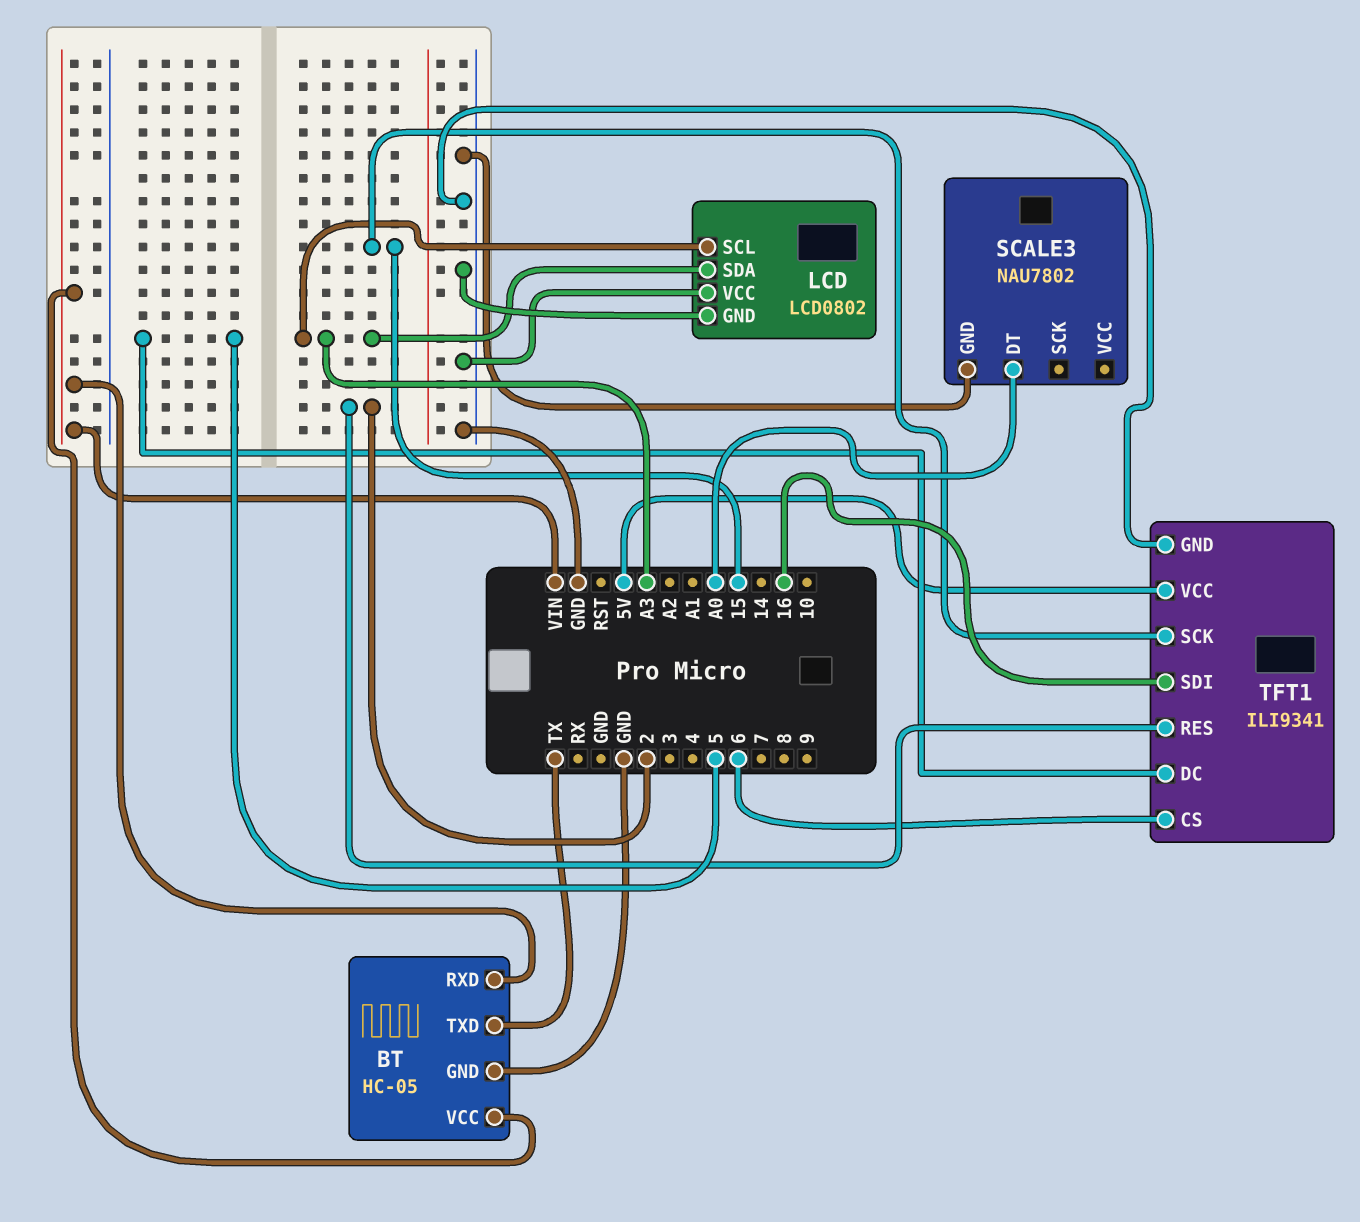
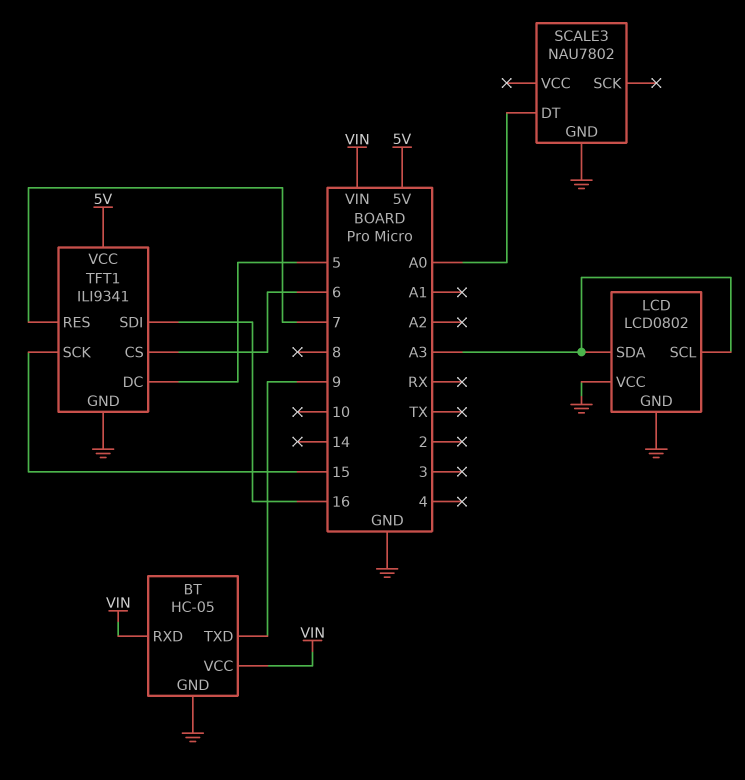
BT pin TXD: TX -> 9
TFT1 pin RES: 2 -> 7

